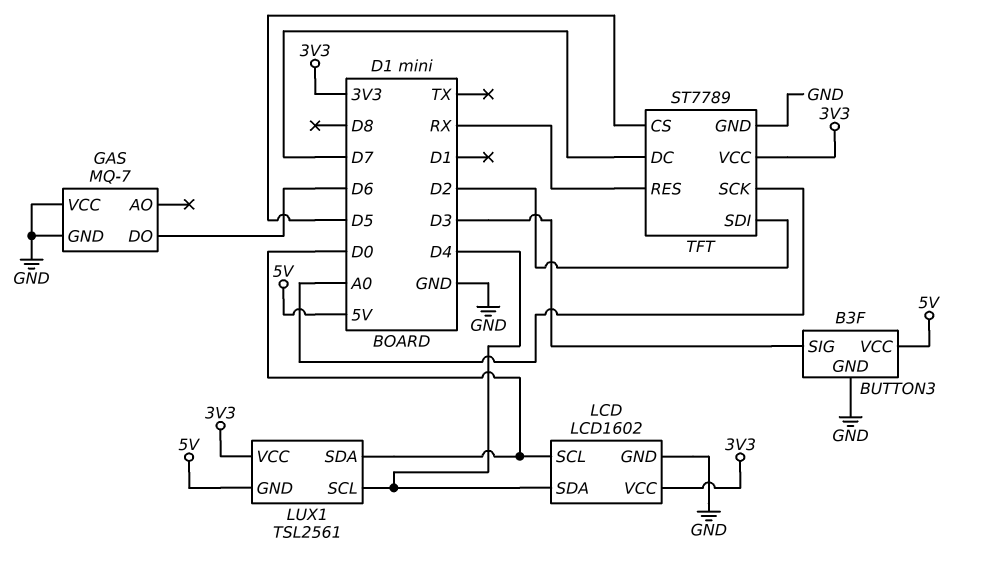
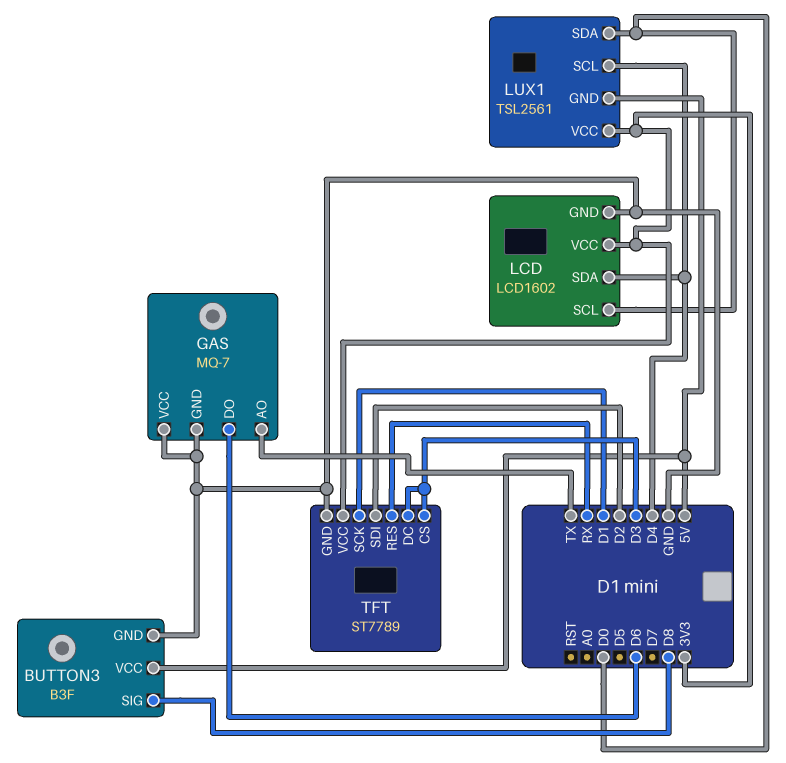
BUTTON3 pin SIG: D3 -> D8
GAS pin AO: none -> TX
TFT pin CS: D5 -> D3
TFT pin DC: D7 -> D3
TFT pin SCK: A0 -> D1

